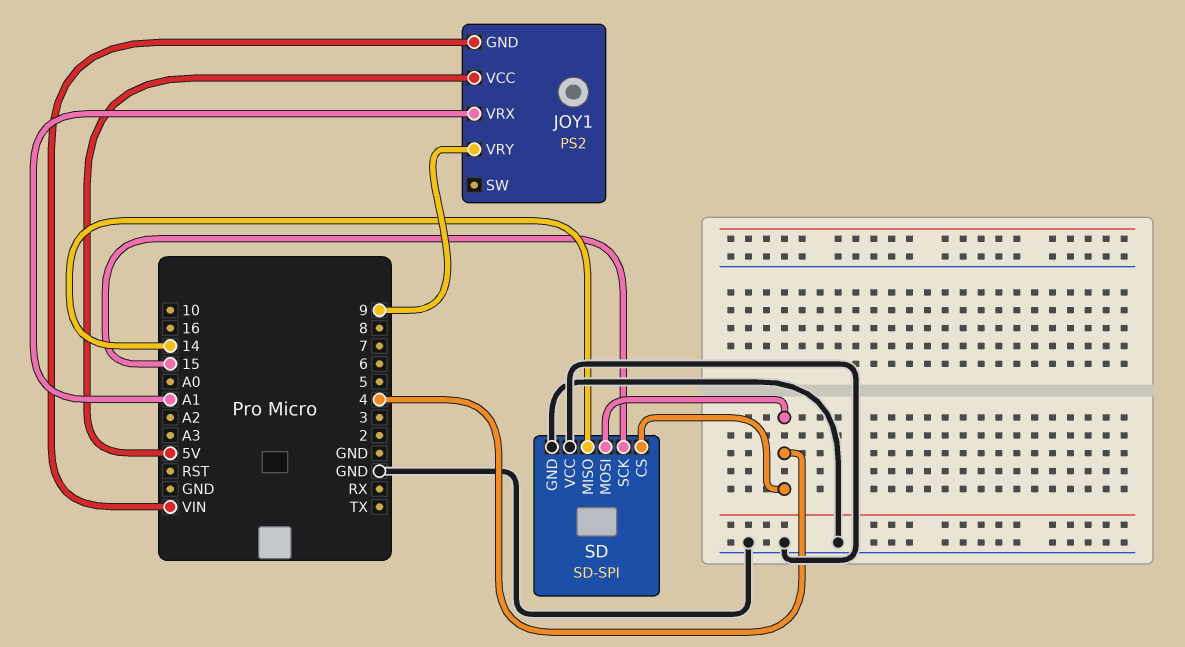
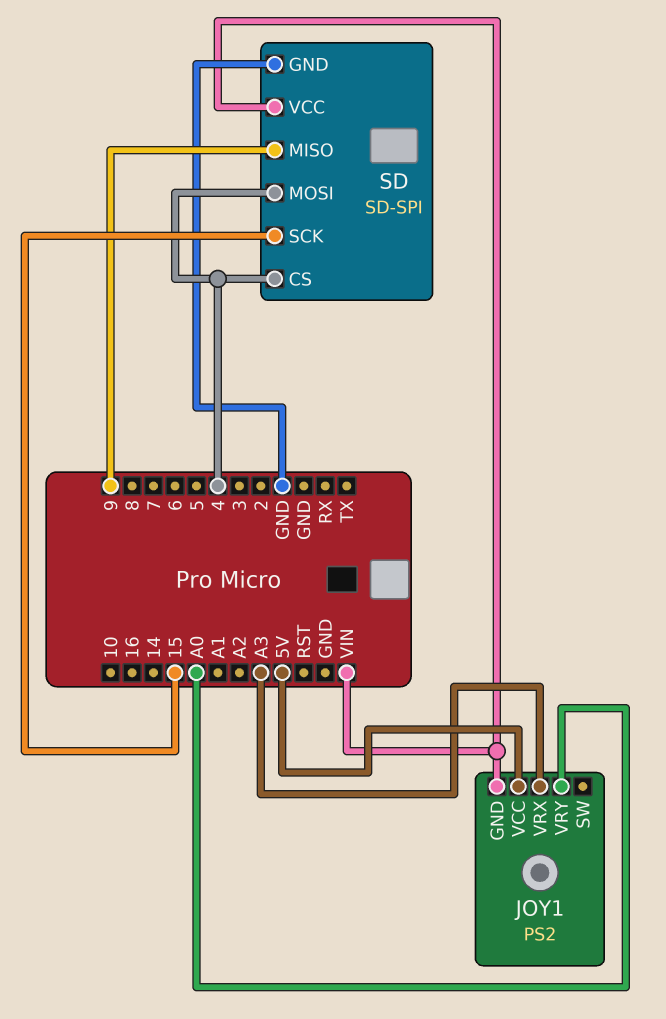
JOY1 pin VRX: A1 -> A3
JOY1 pin VRY: 9 -> A0
SD pin MISO: 14 -> 9
SD pin VCC: GND -> VIN

